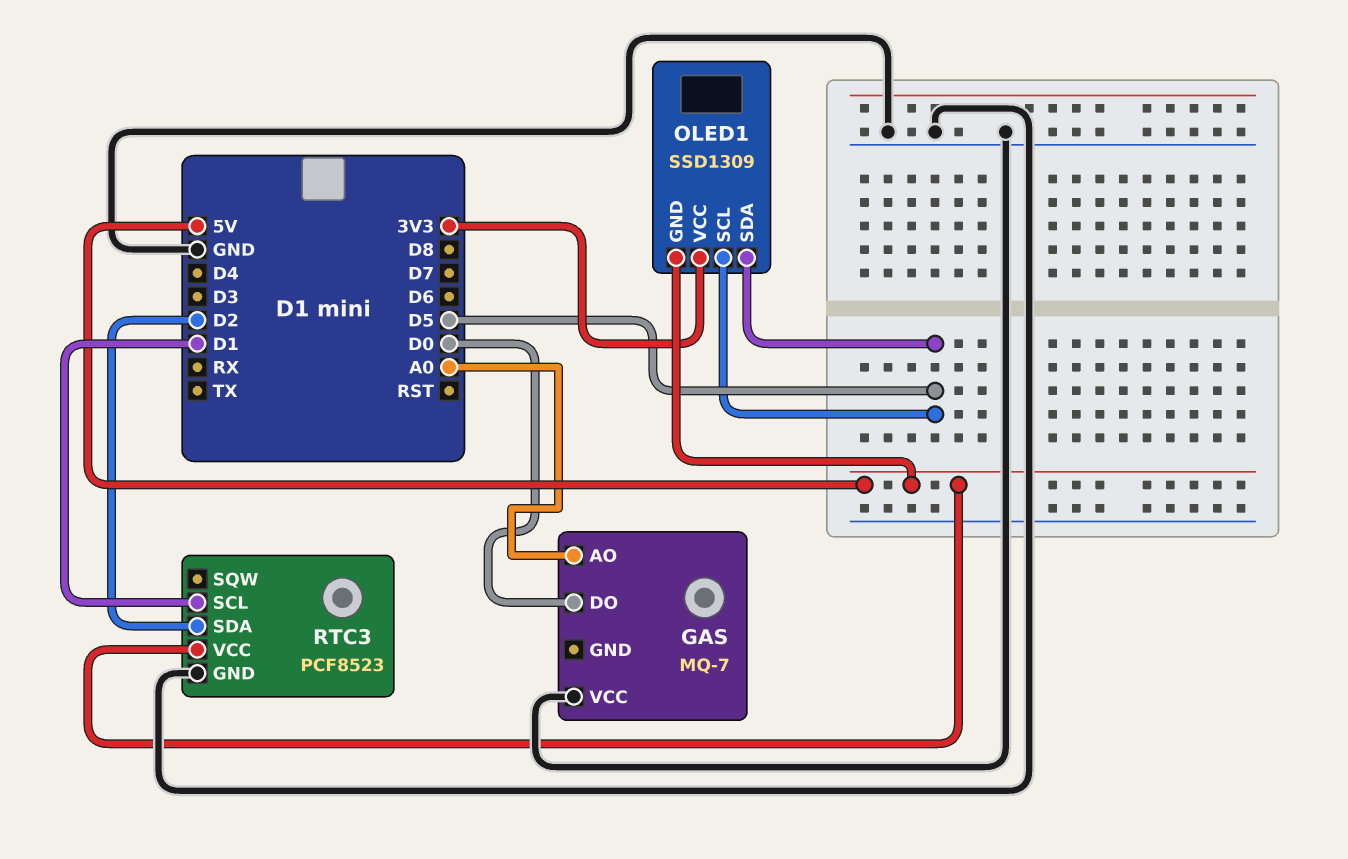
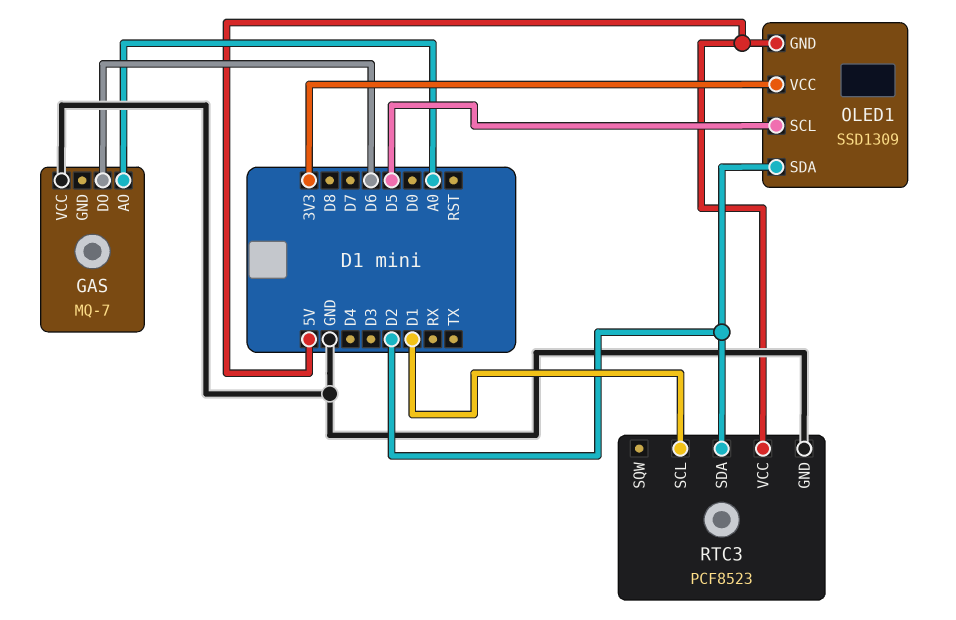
GAS pin DO: D0 -> D6
OLED1 pin SDA: D5 -> D2

